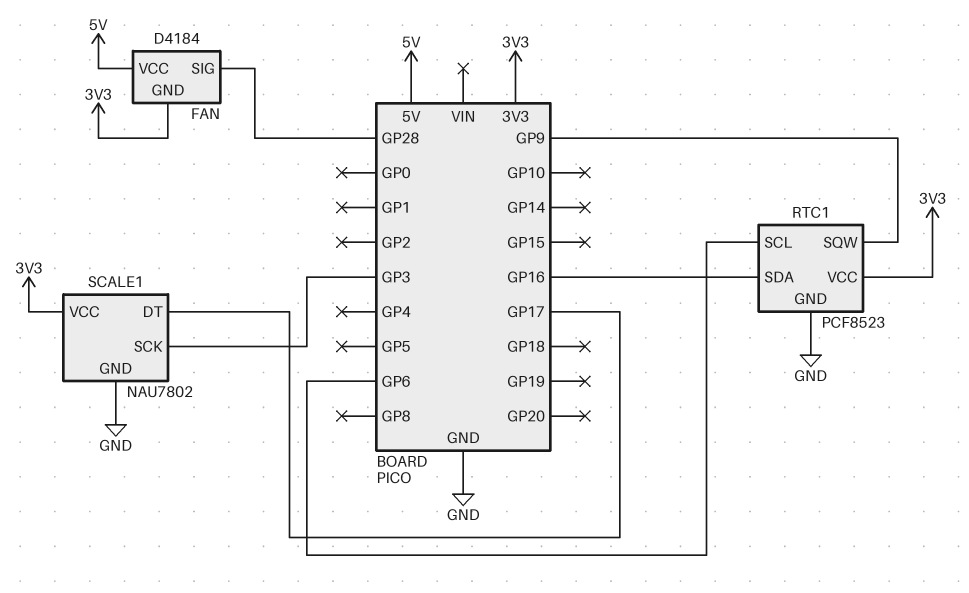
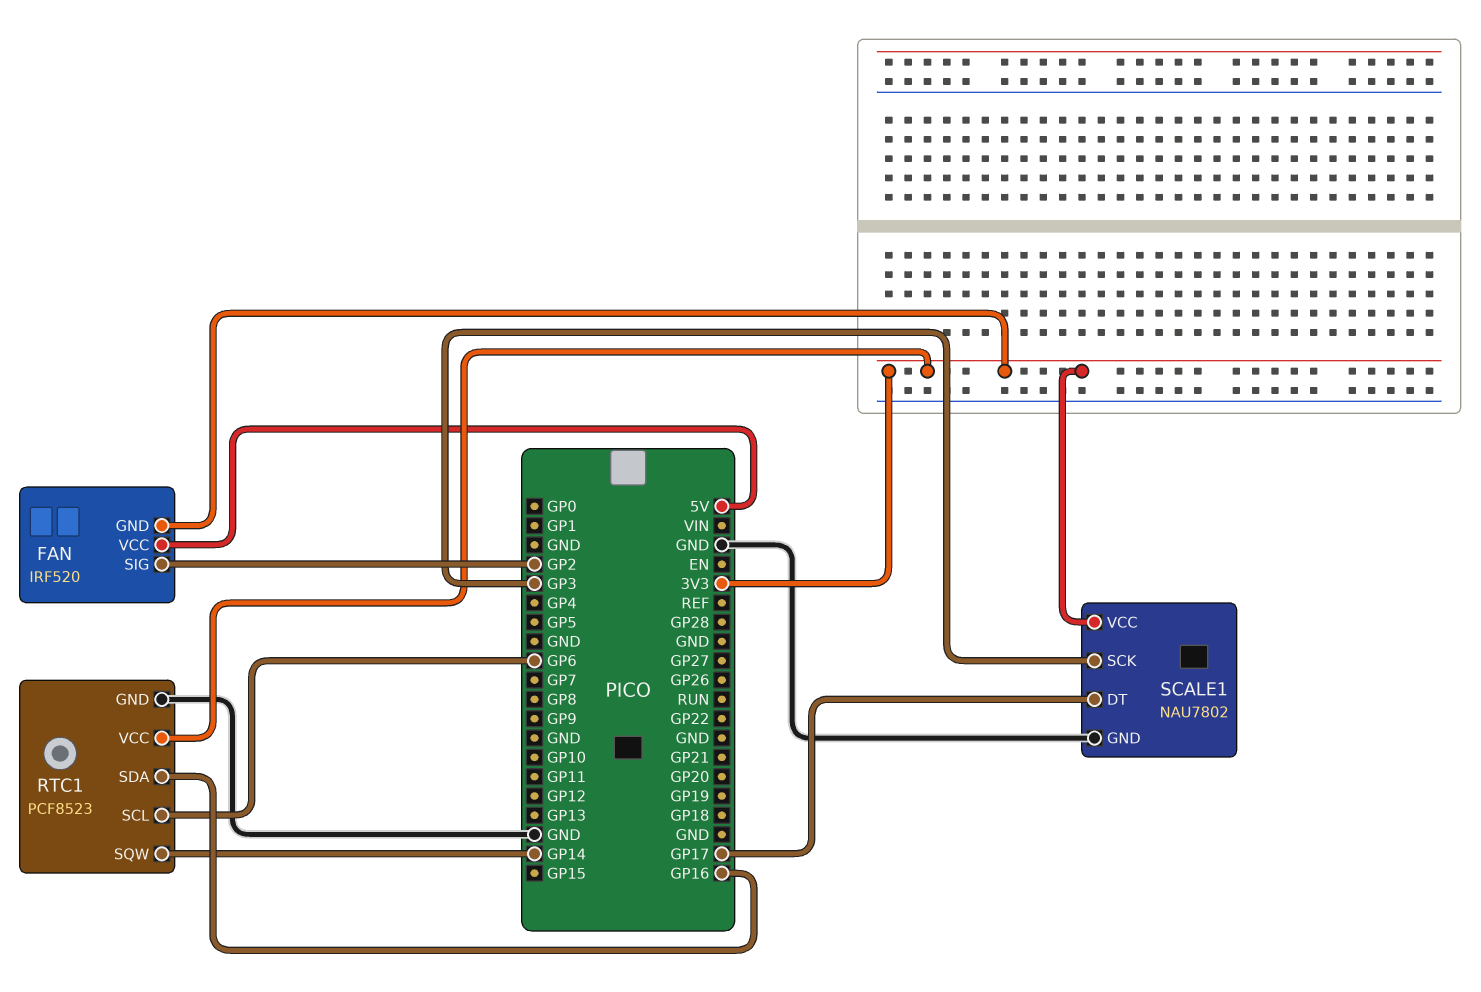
FAN: D4184 -> IRF520
FAN pin SIG: GP28 -> GP2
RTC1 pin SQW: GP9 -> GP14

